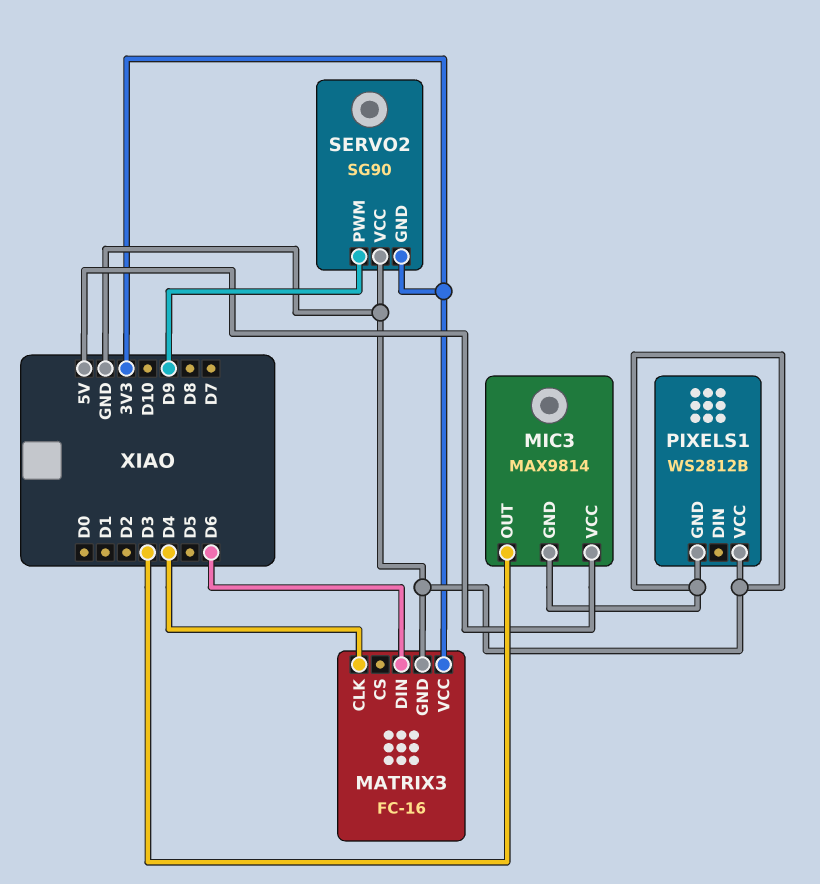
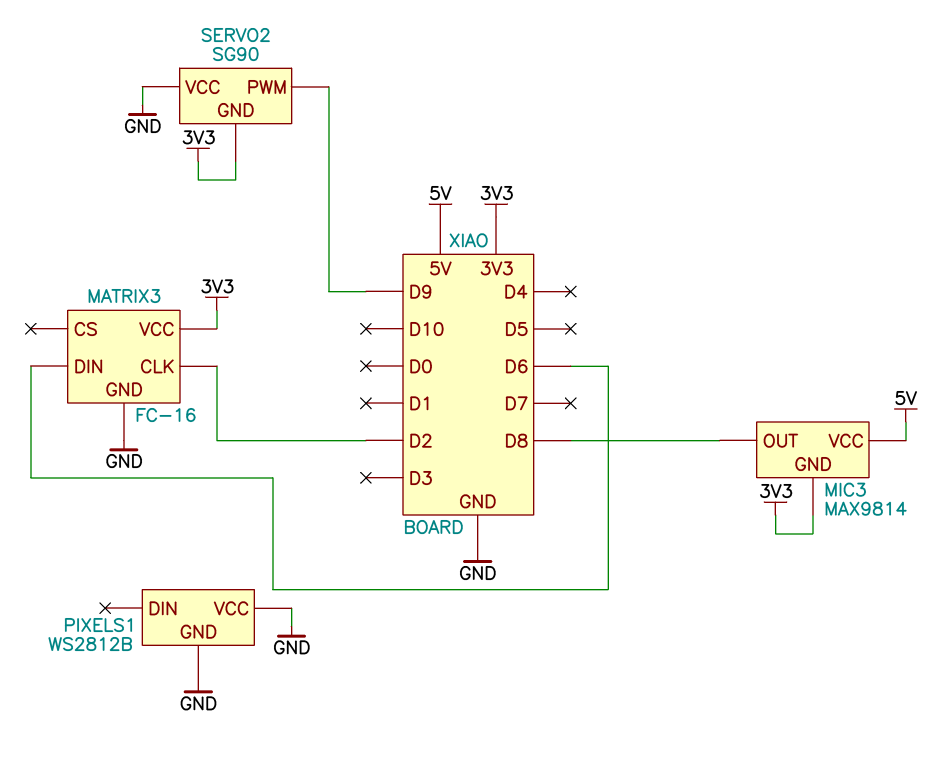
MATRIX3 pin CLK: D4 -> D2
MIC3 pin GND: GND -> 3V3
MIC3 pin OUT: D3 -> D8

